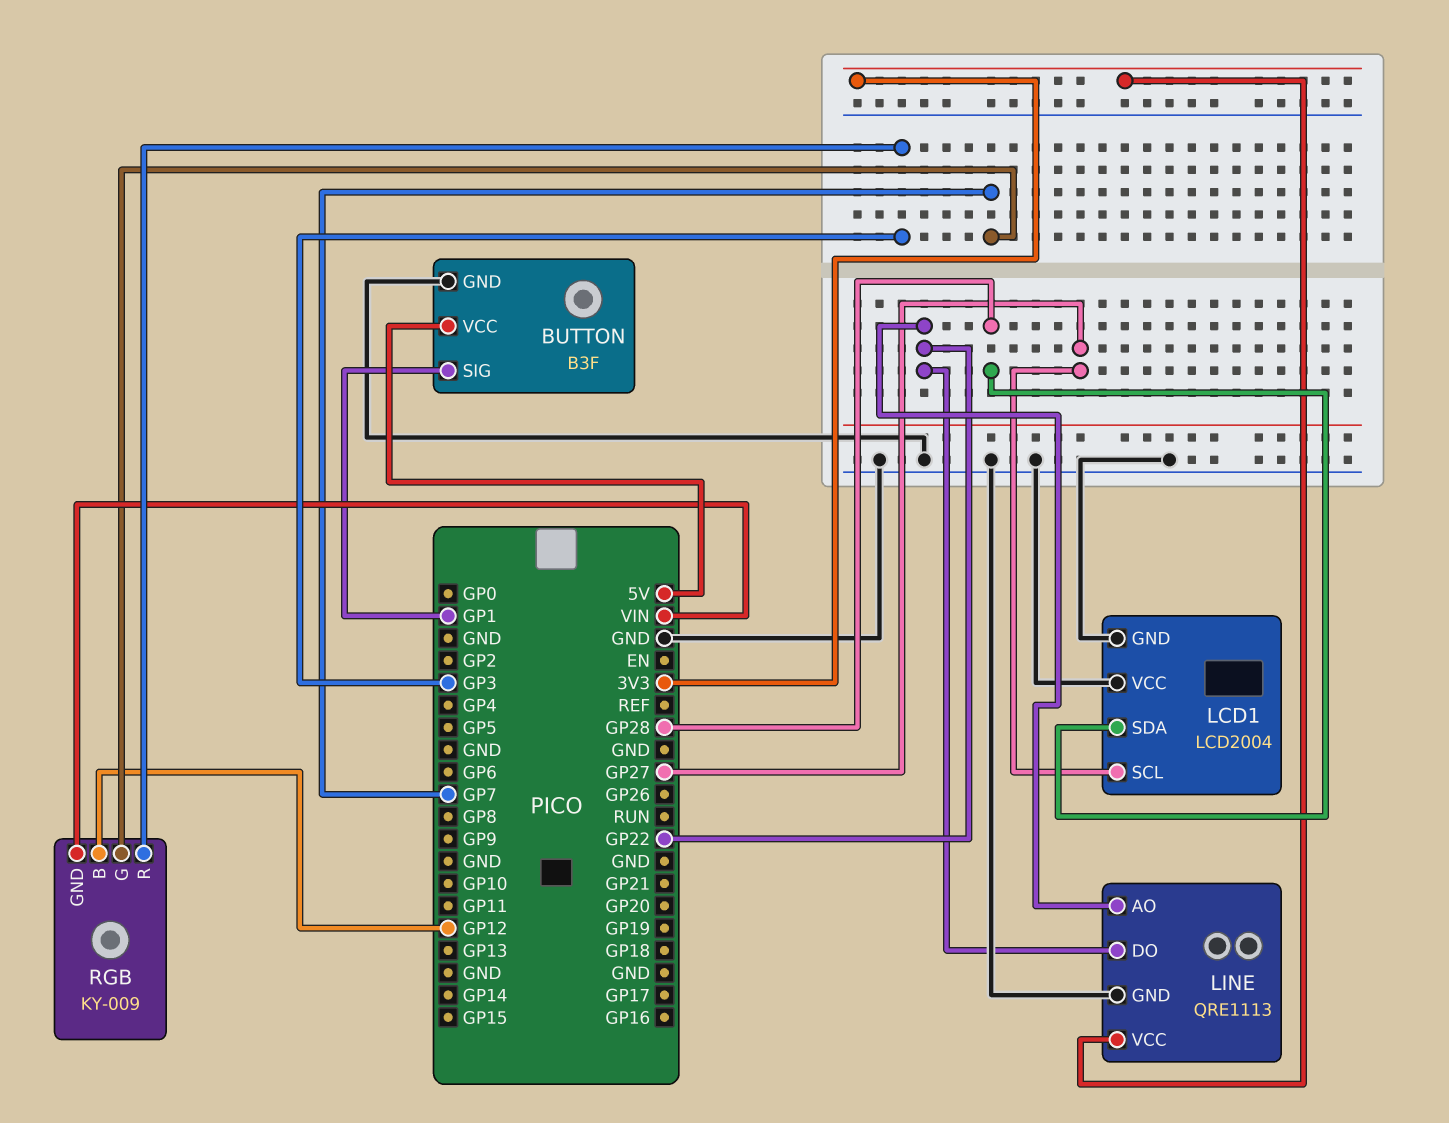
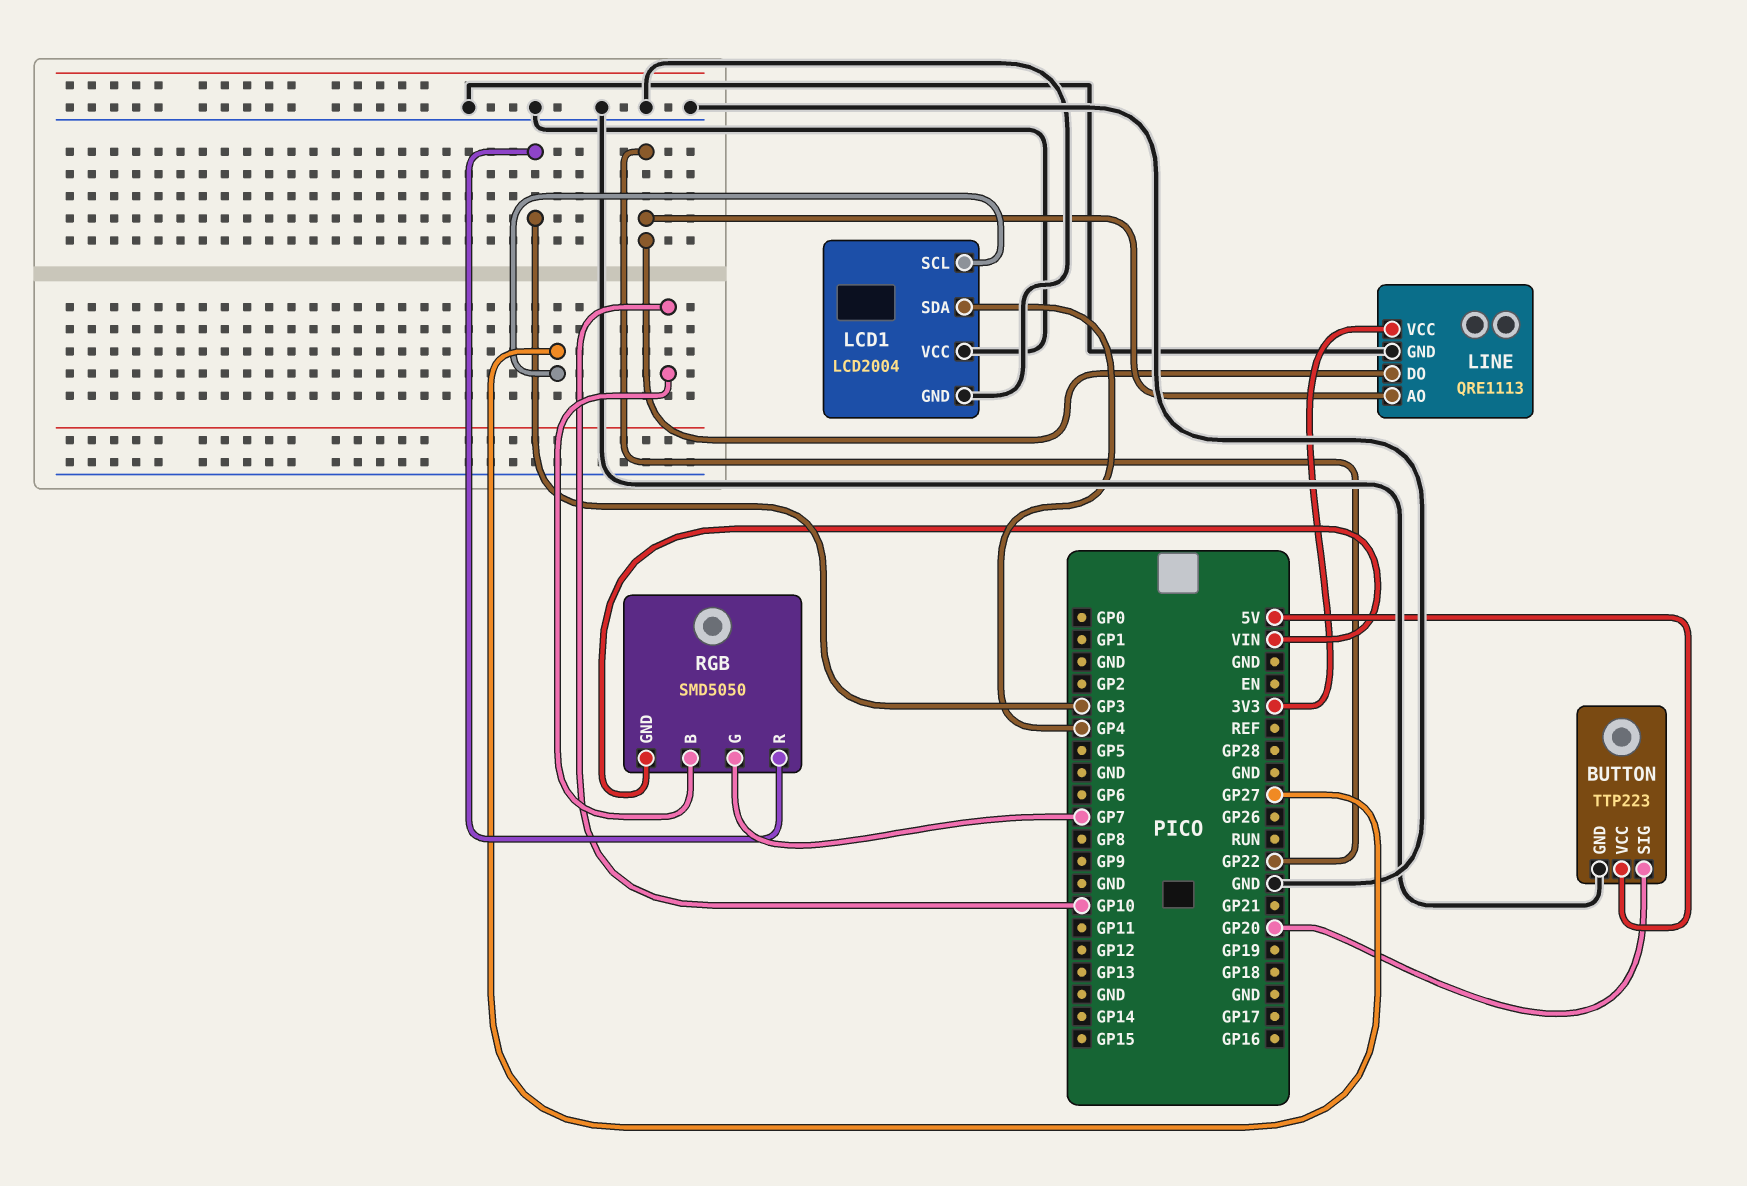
BUTTON: B3F -> TTP223
BUTTON pin SIG: GP1 -> GP20
LCD1 pin SDA: GP28 -> GP4
RGB: KY-009 -> SMD5050
RGB pin B: GP12 -> GP10

